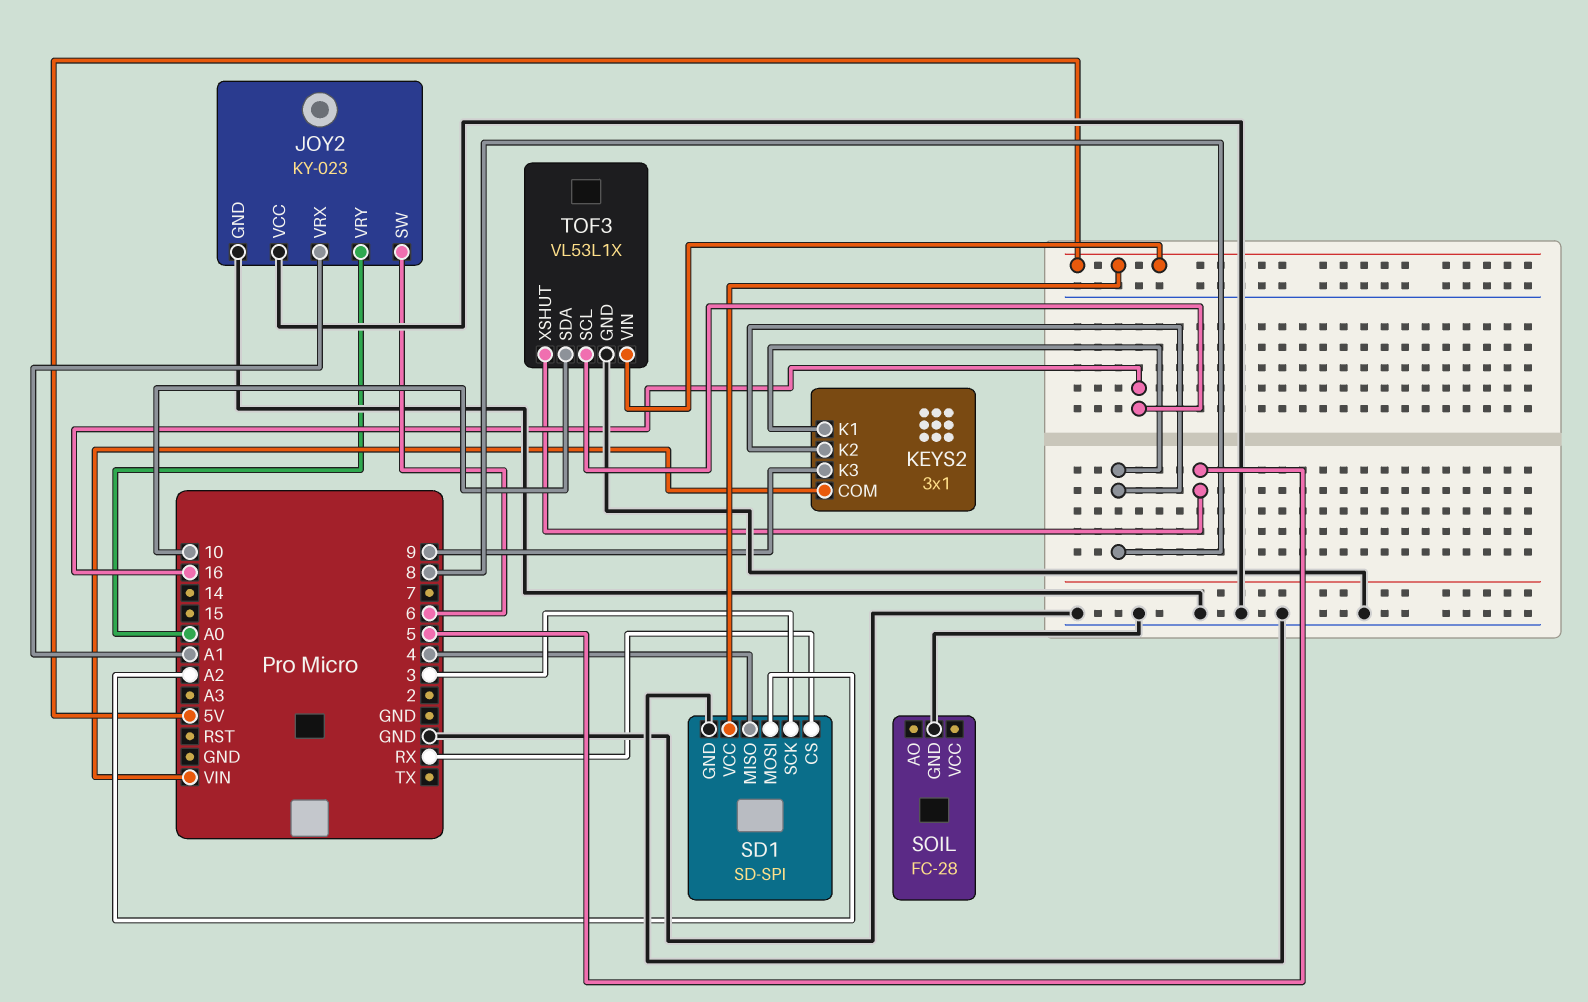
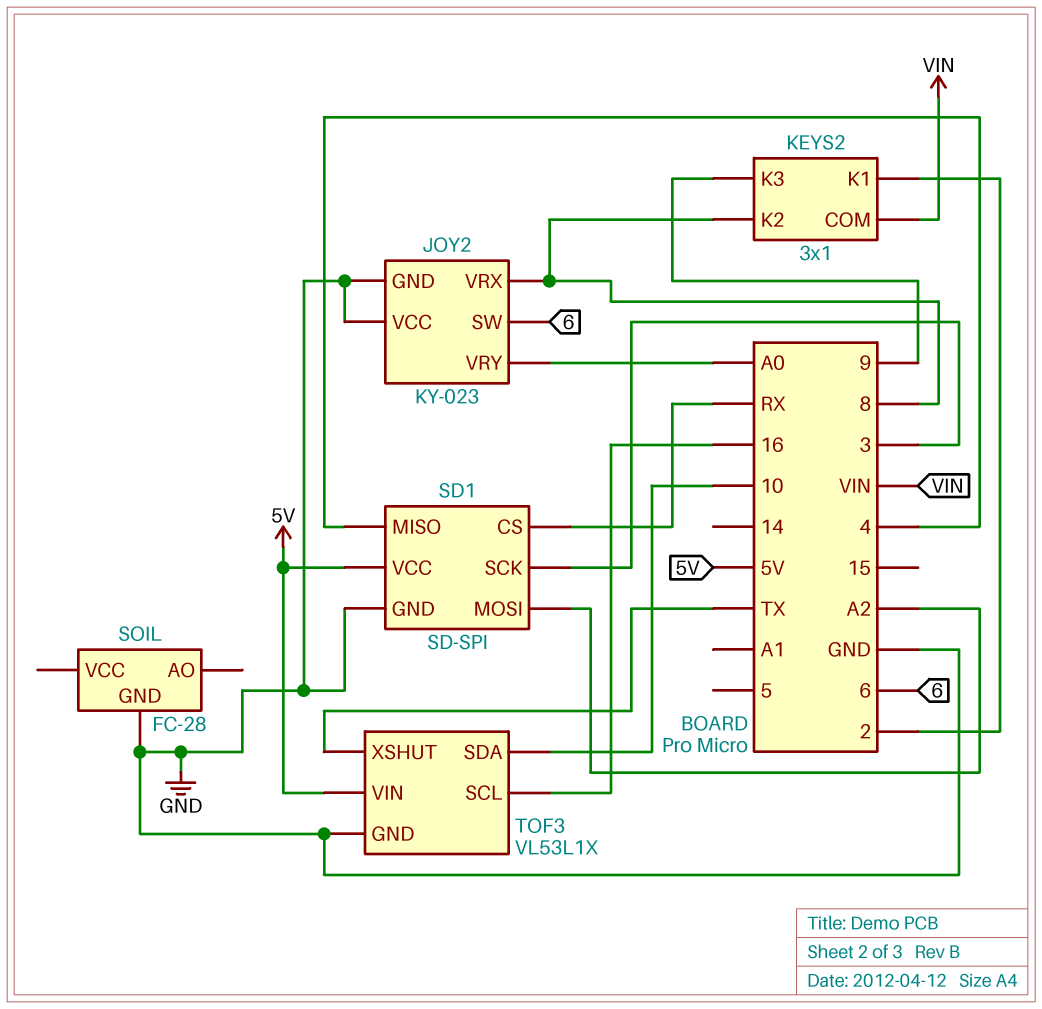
JOY2 pin VRX: A1 -> 8
KEYS2 pin K1: 8 -> 2
TOF3 pin XSHUT: 5 -> TX

